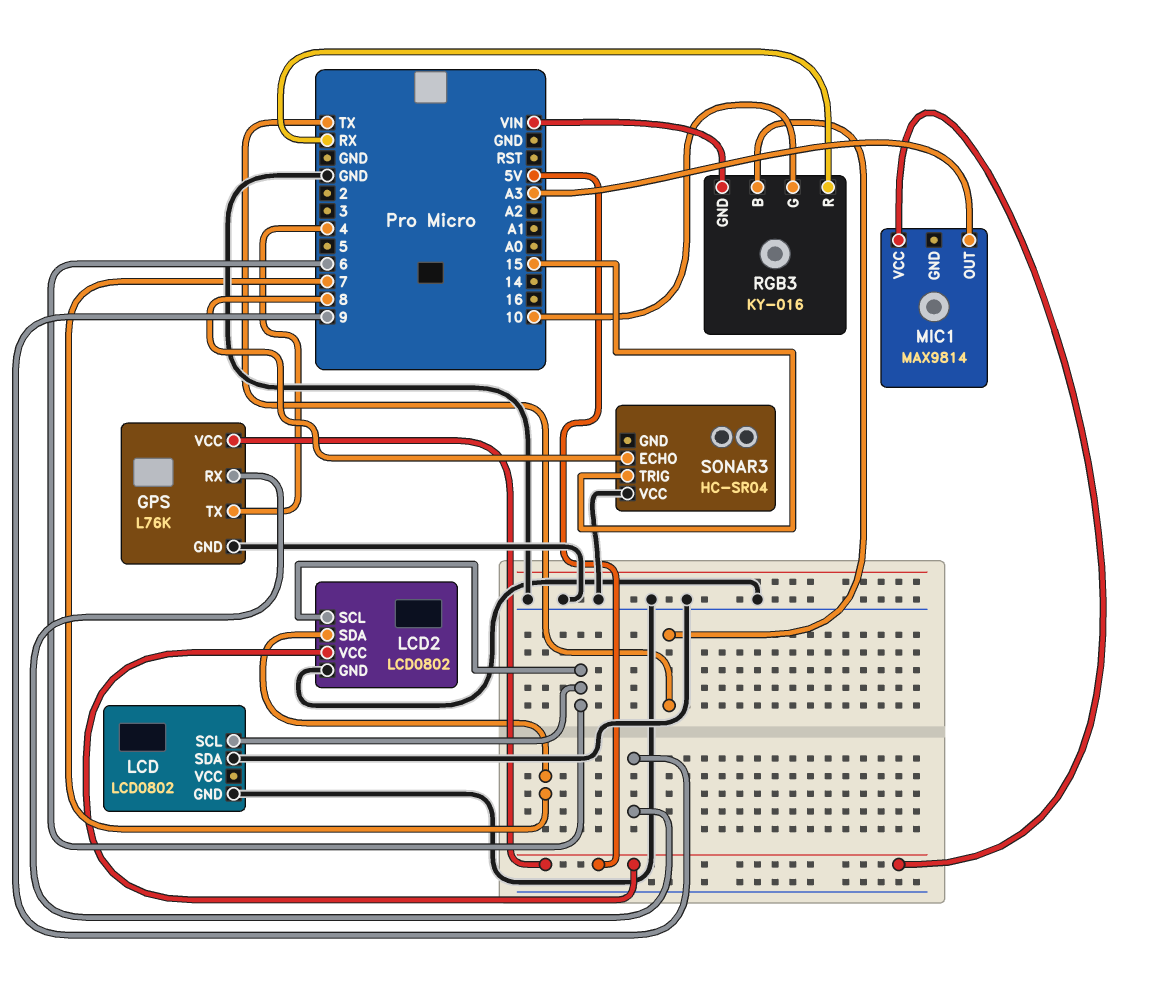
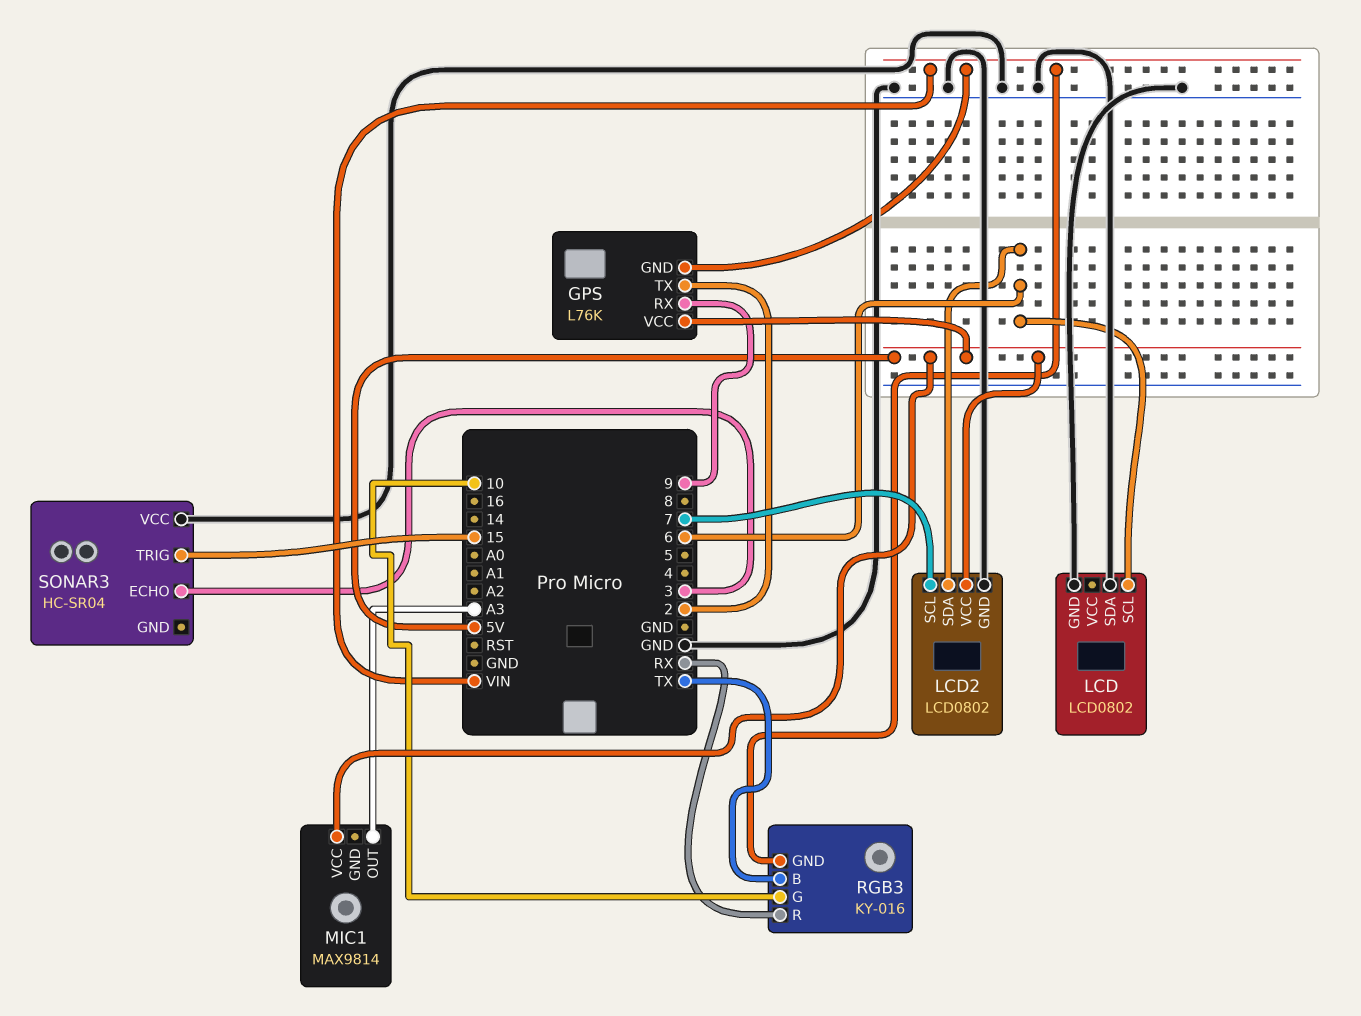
GPS pin GND: GND -> VIN
GPS pin TX: 4 -> 2
LCD2 pin SCL: 6 -> 7
LCD2 pin SDA: 7 -> 6
SONAR3 pin ECHO: 8 -> 3

